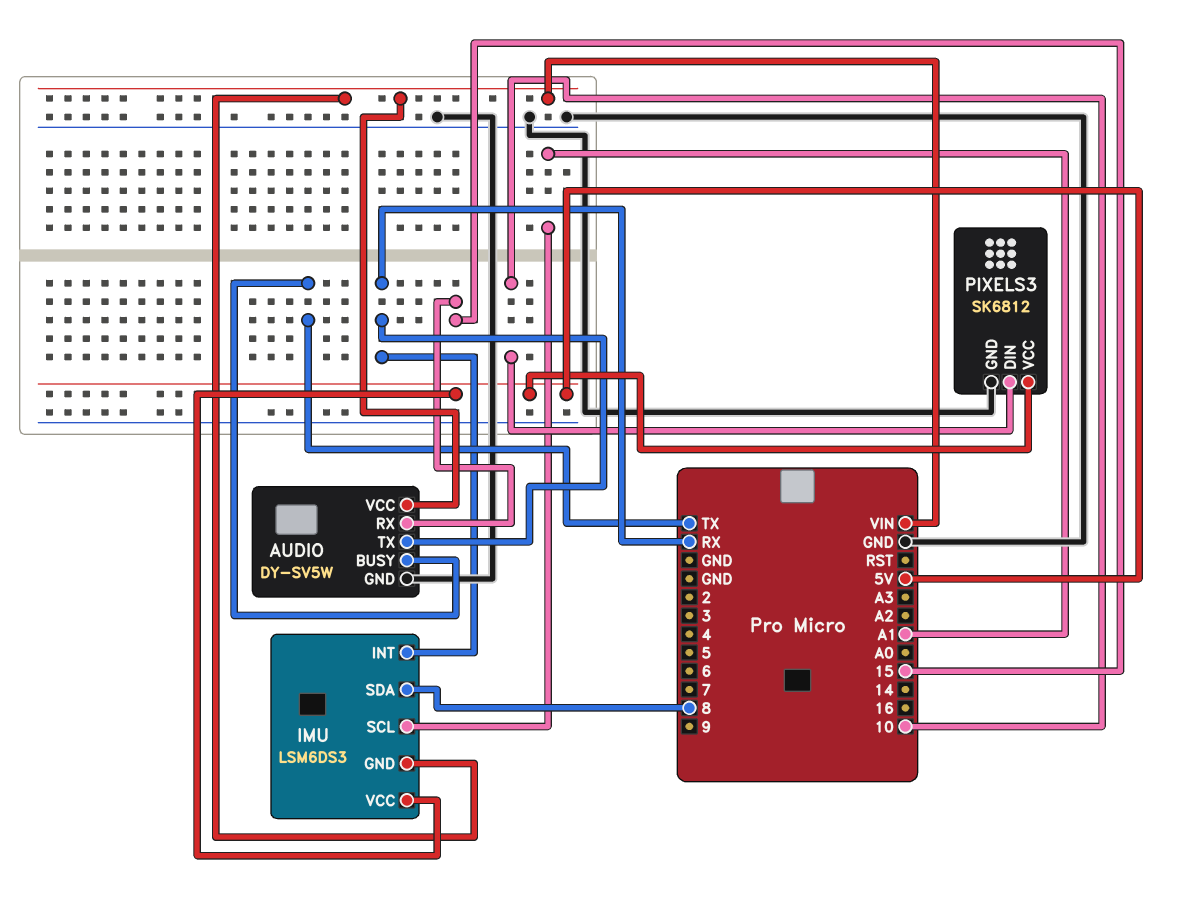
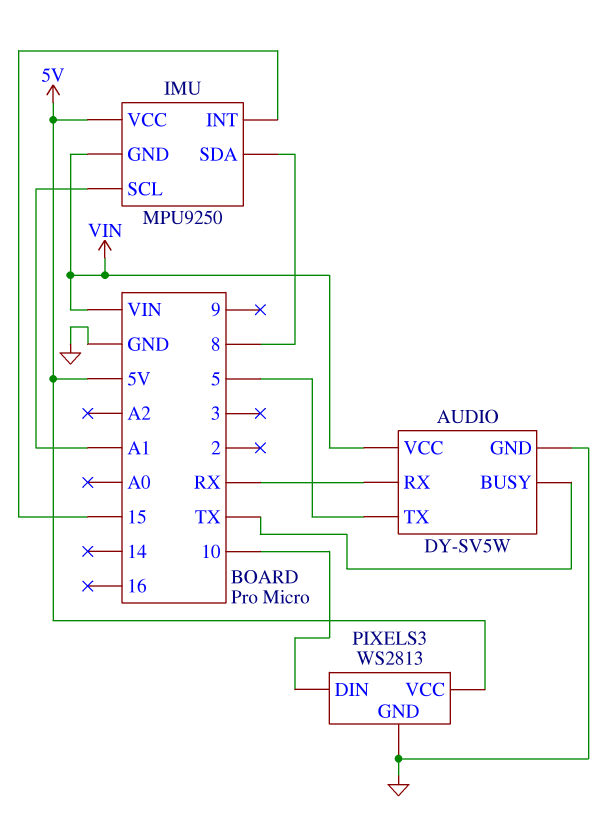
AUDIO pin RX: 15 -> RX
AUDIO pin TX: RX -> 5
IMU: LSM6DS3 -> MPU9250
IMU pin INT: RX -> 15
PIXELS3: SK6812 -> WS2813

